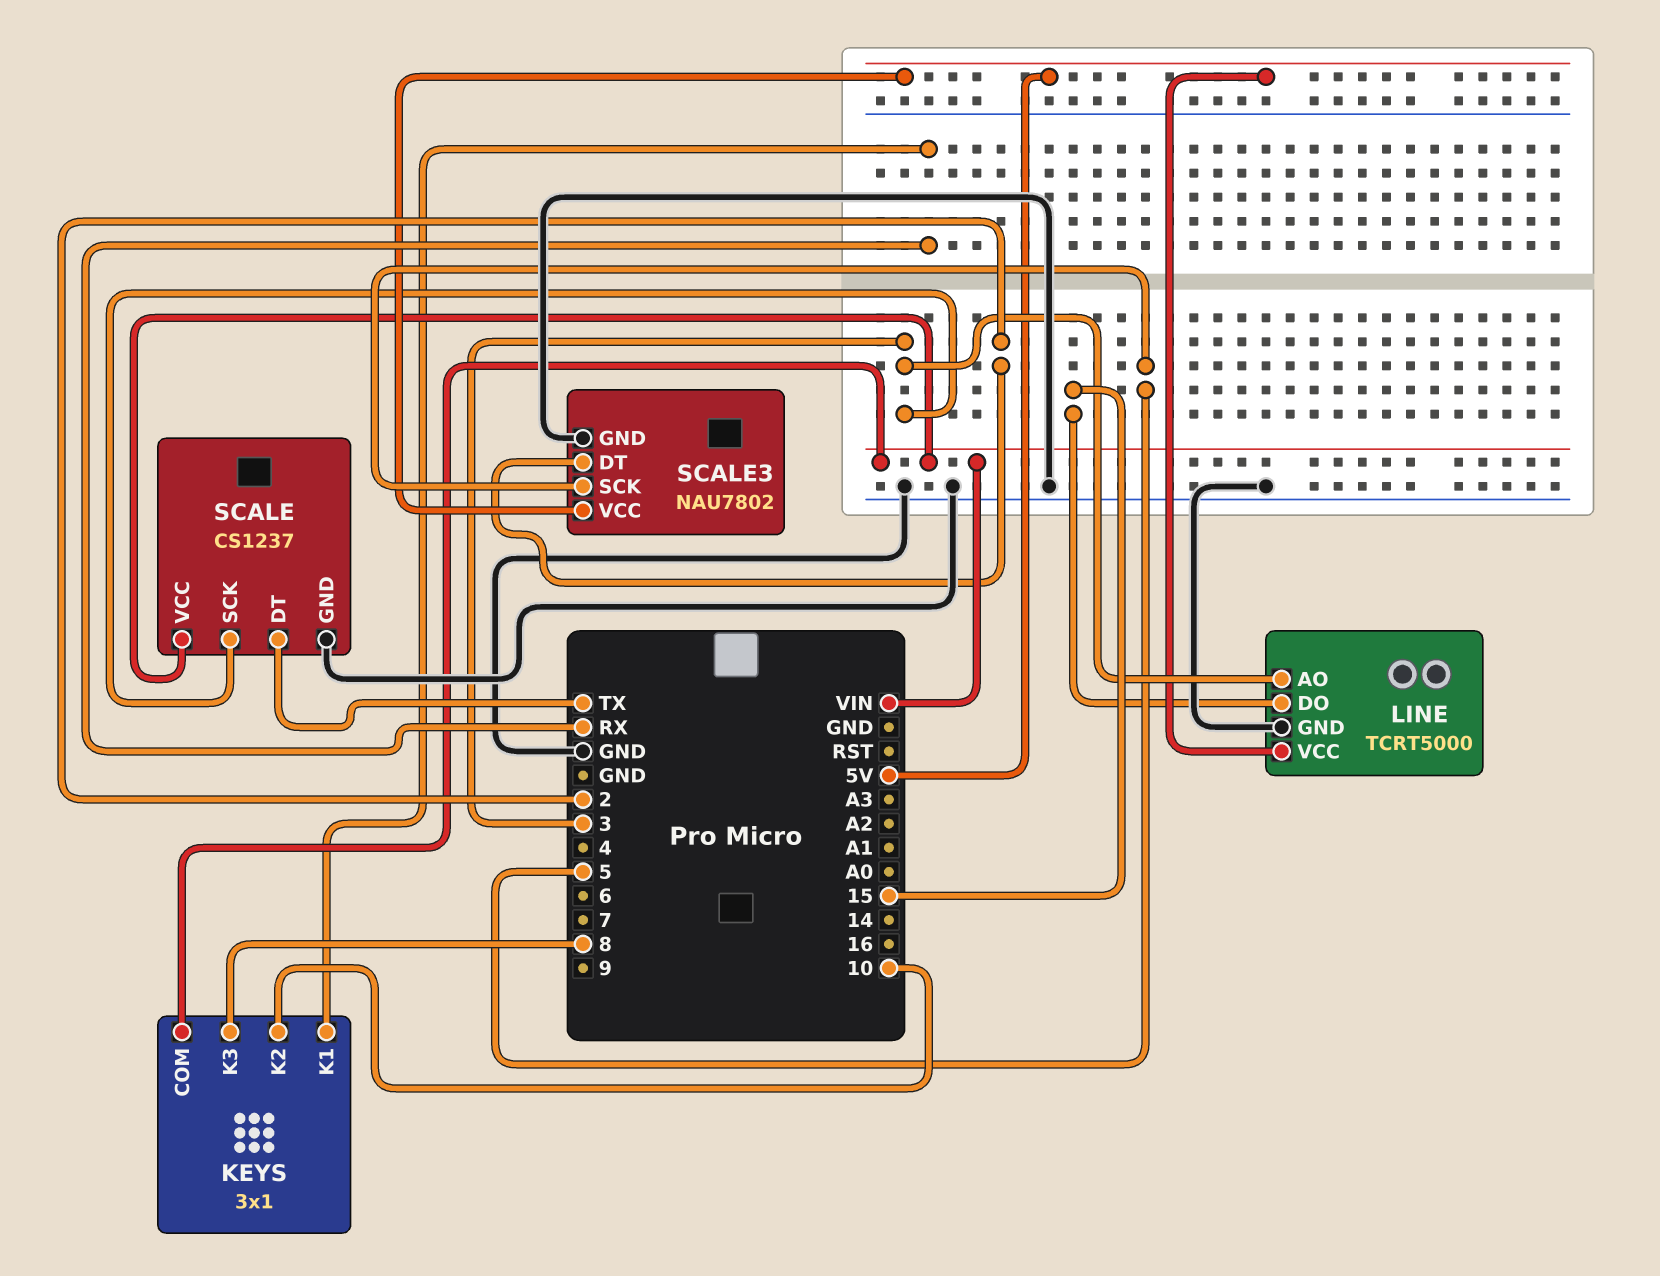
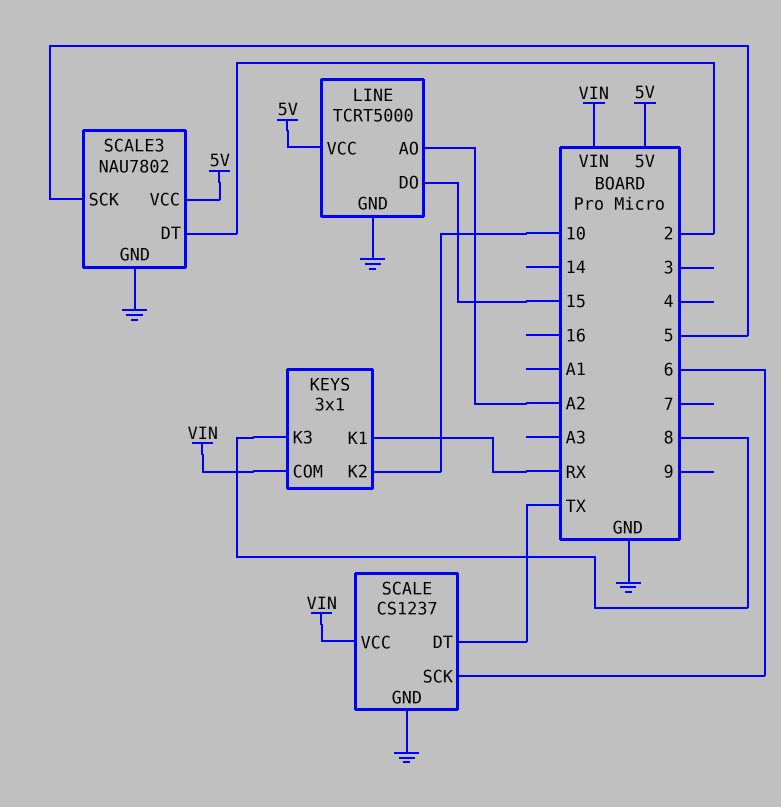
LINE pin AO: 3 -> A2
SCALE pin SCK: 3 -> 6

